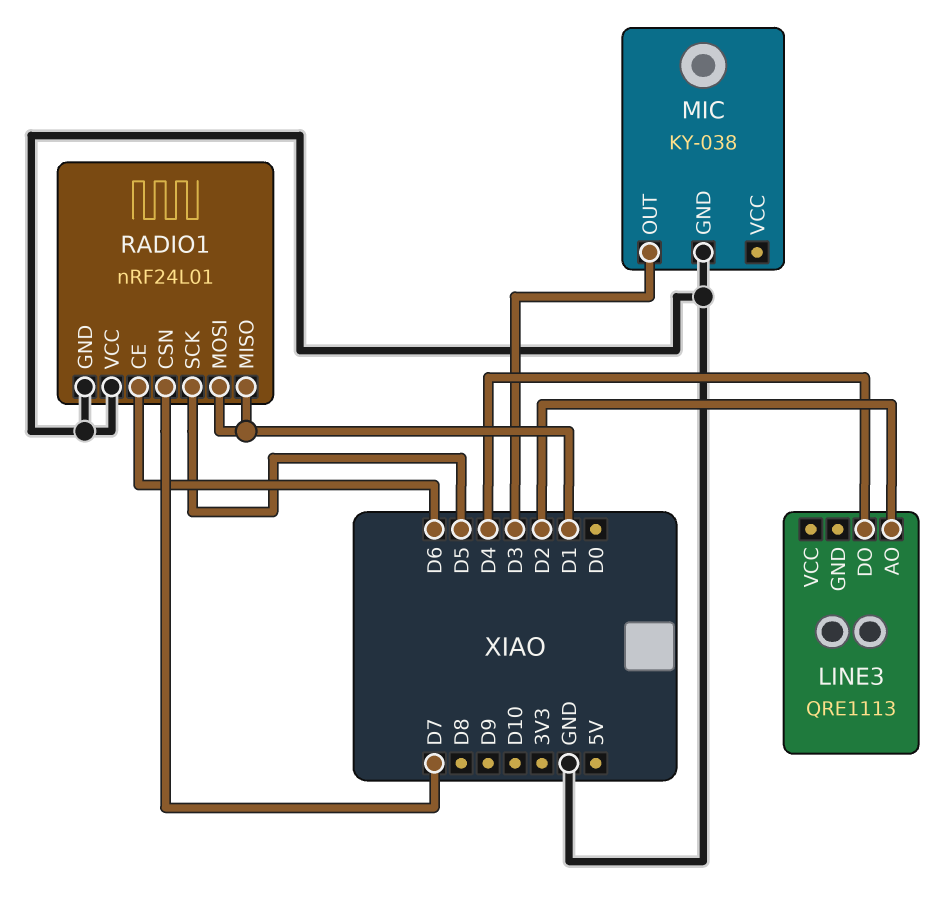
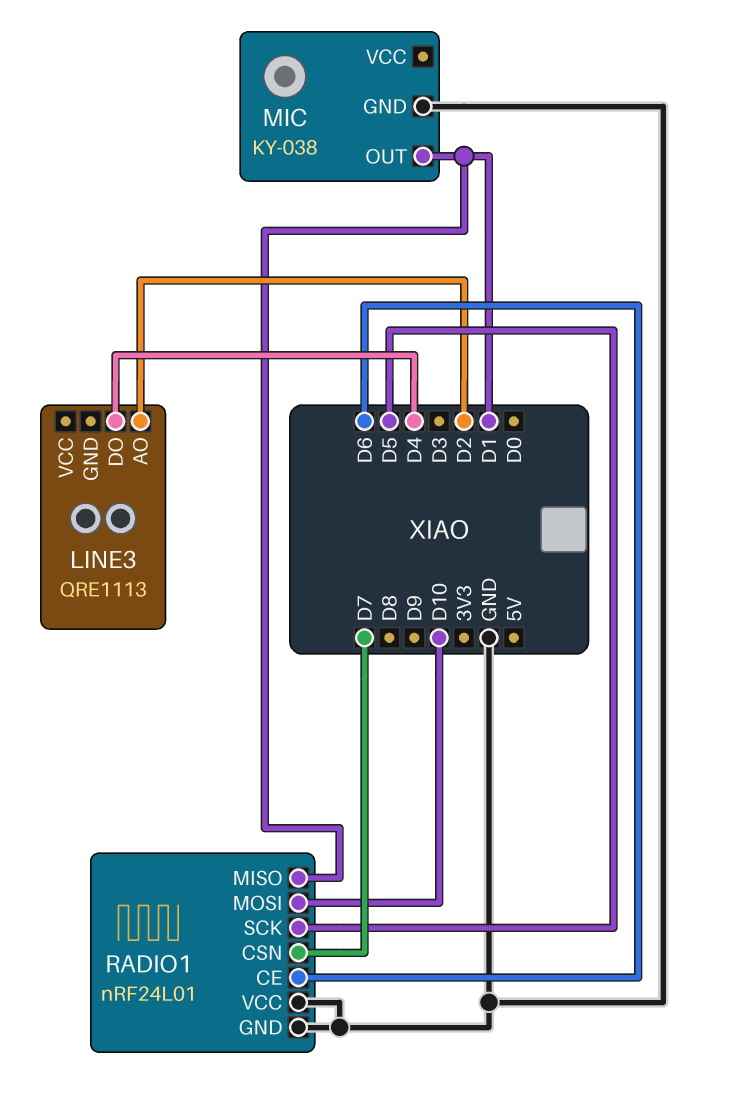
MIC pin OUT: D3 -> D1
RADIO1 pin MOSI: D1 -> D10

